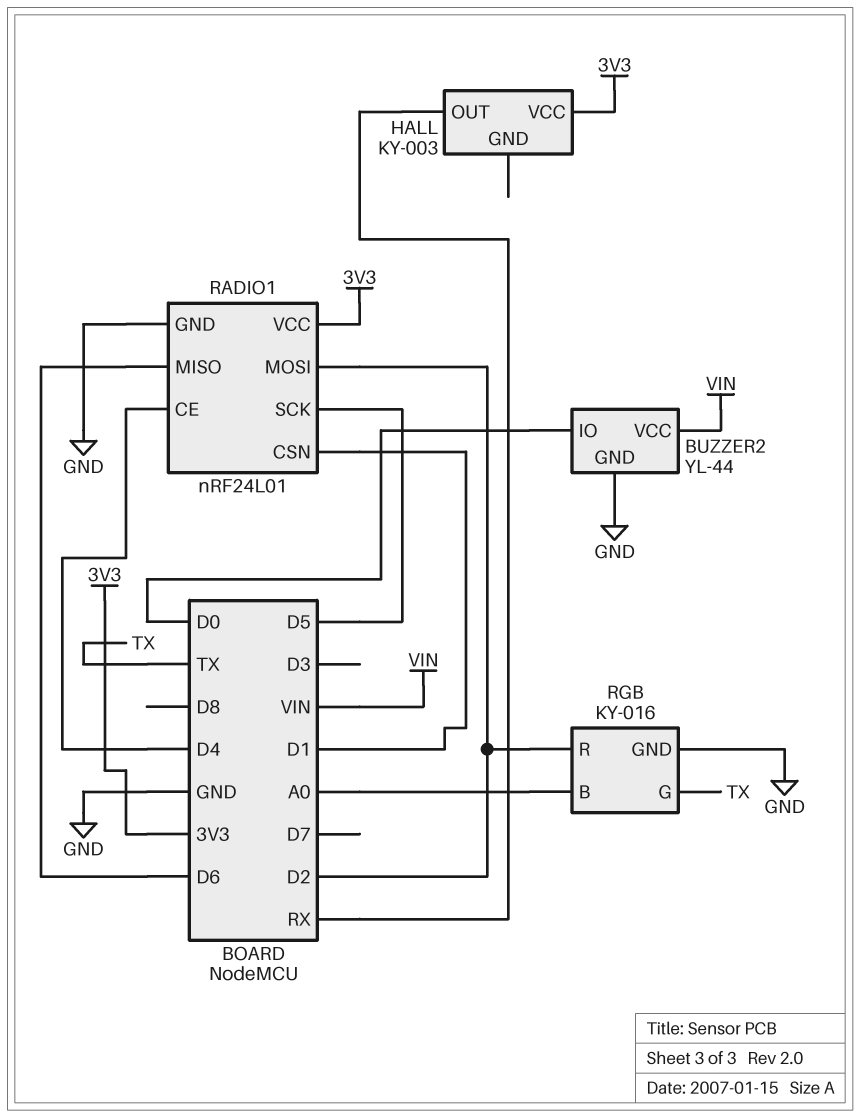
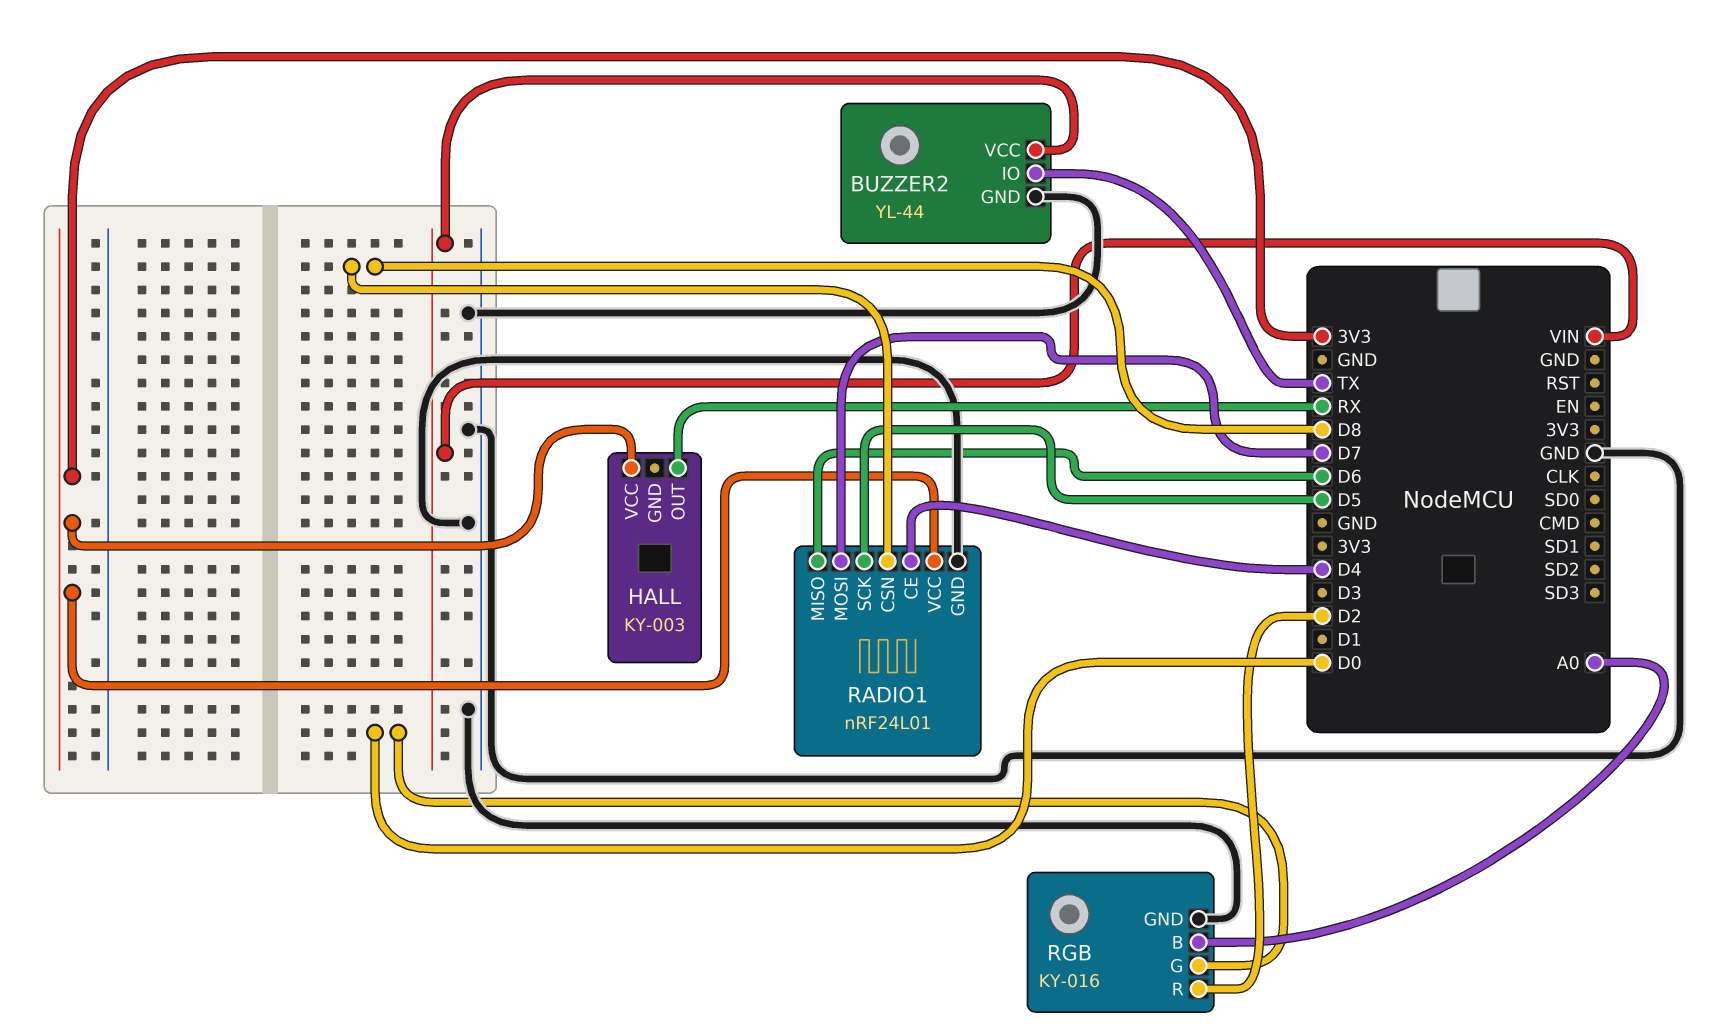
BUZZER2 pin IO: D0 -> TX
RADIO1 pin CSN: D1 -> D8
RADIO1 pin MOSI: D2 -> D7
RGB pin G: TX -> D0

